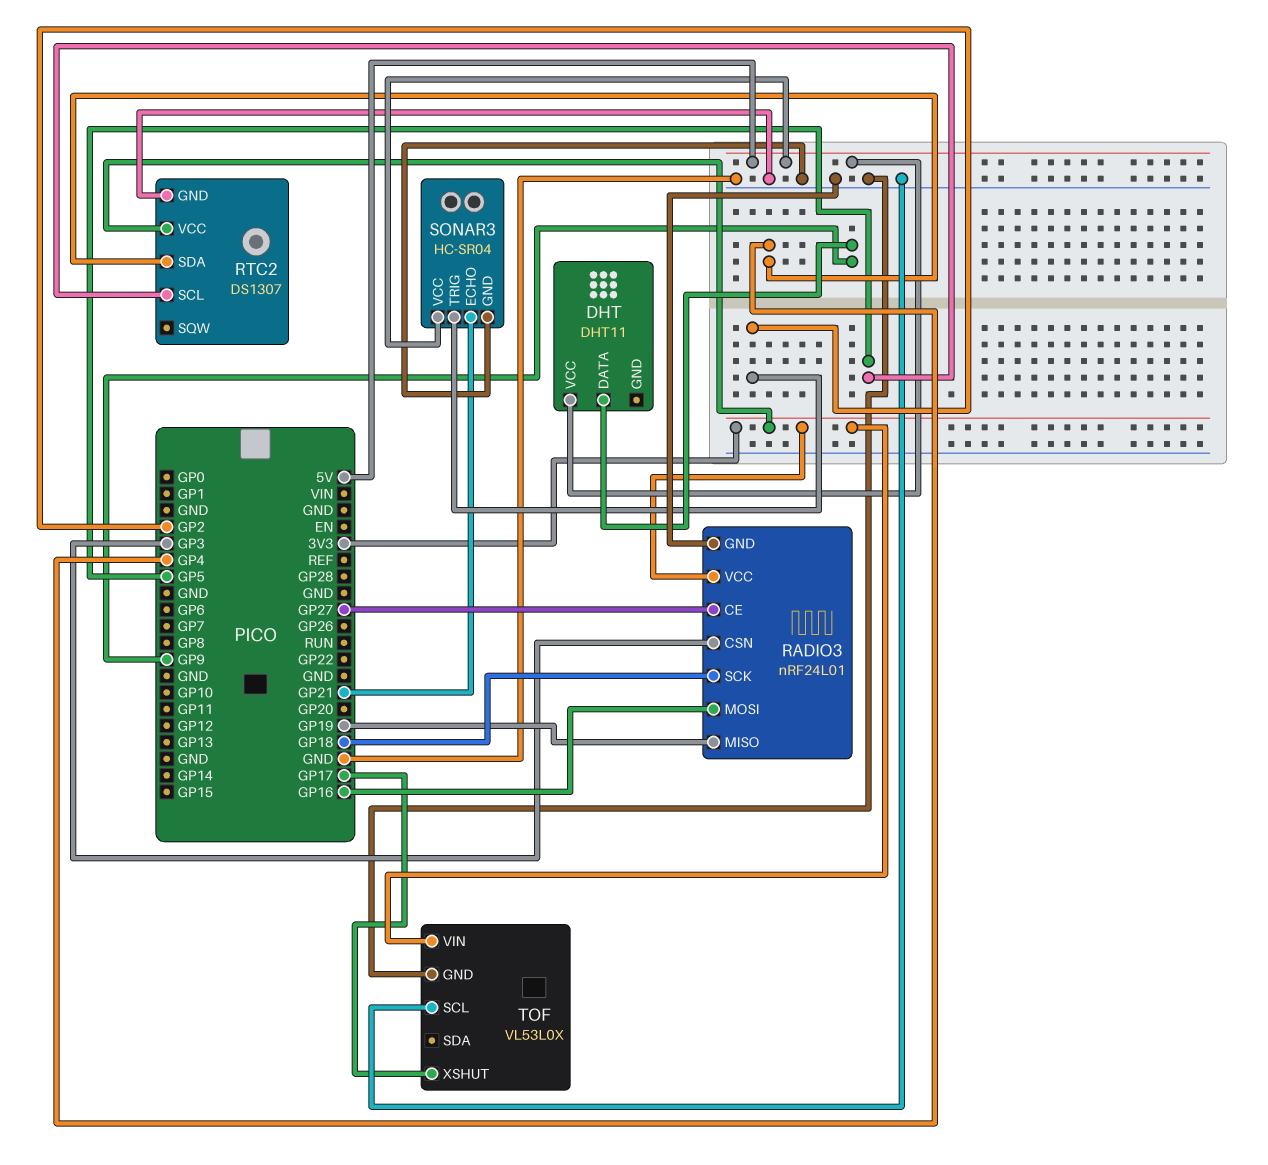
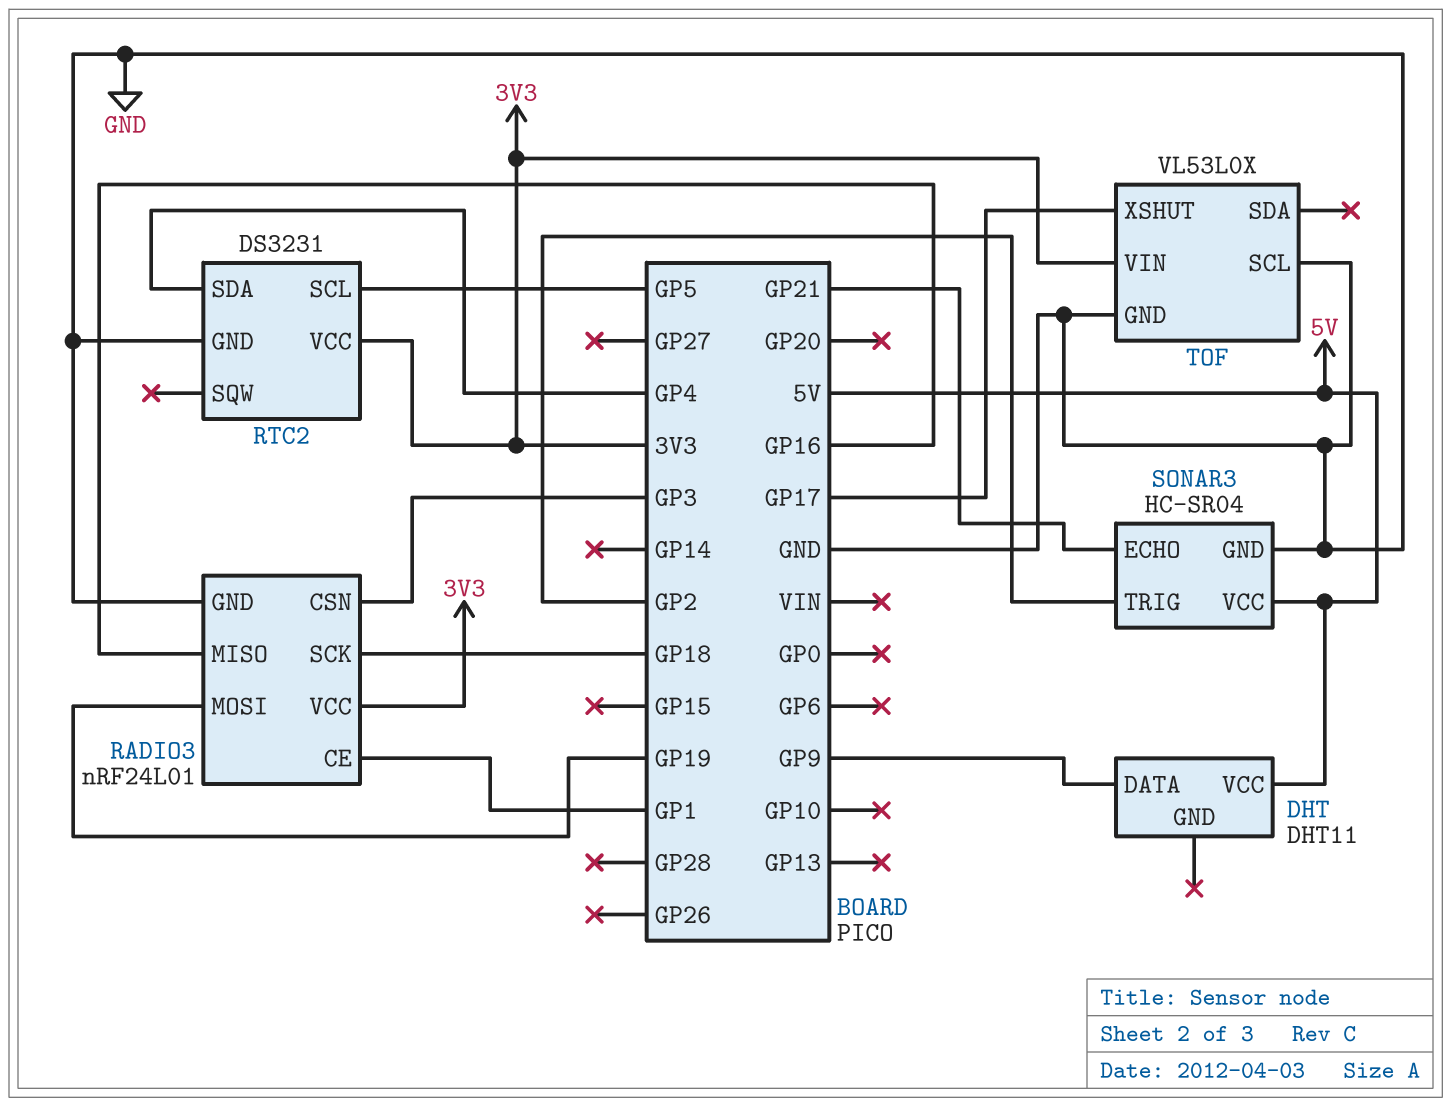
RADIO3 pin CE: GP27 -> GP1
RADIO3 pin MISO: GP19 -> GP16
RADIO3 pin MOSI: GP16 -> GP19
RTC2: DS1307 -> DS3231

